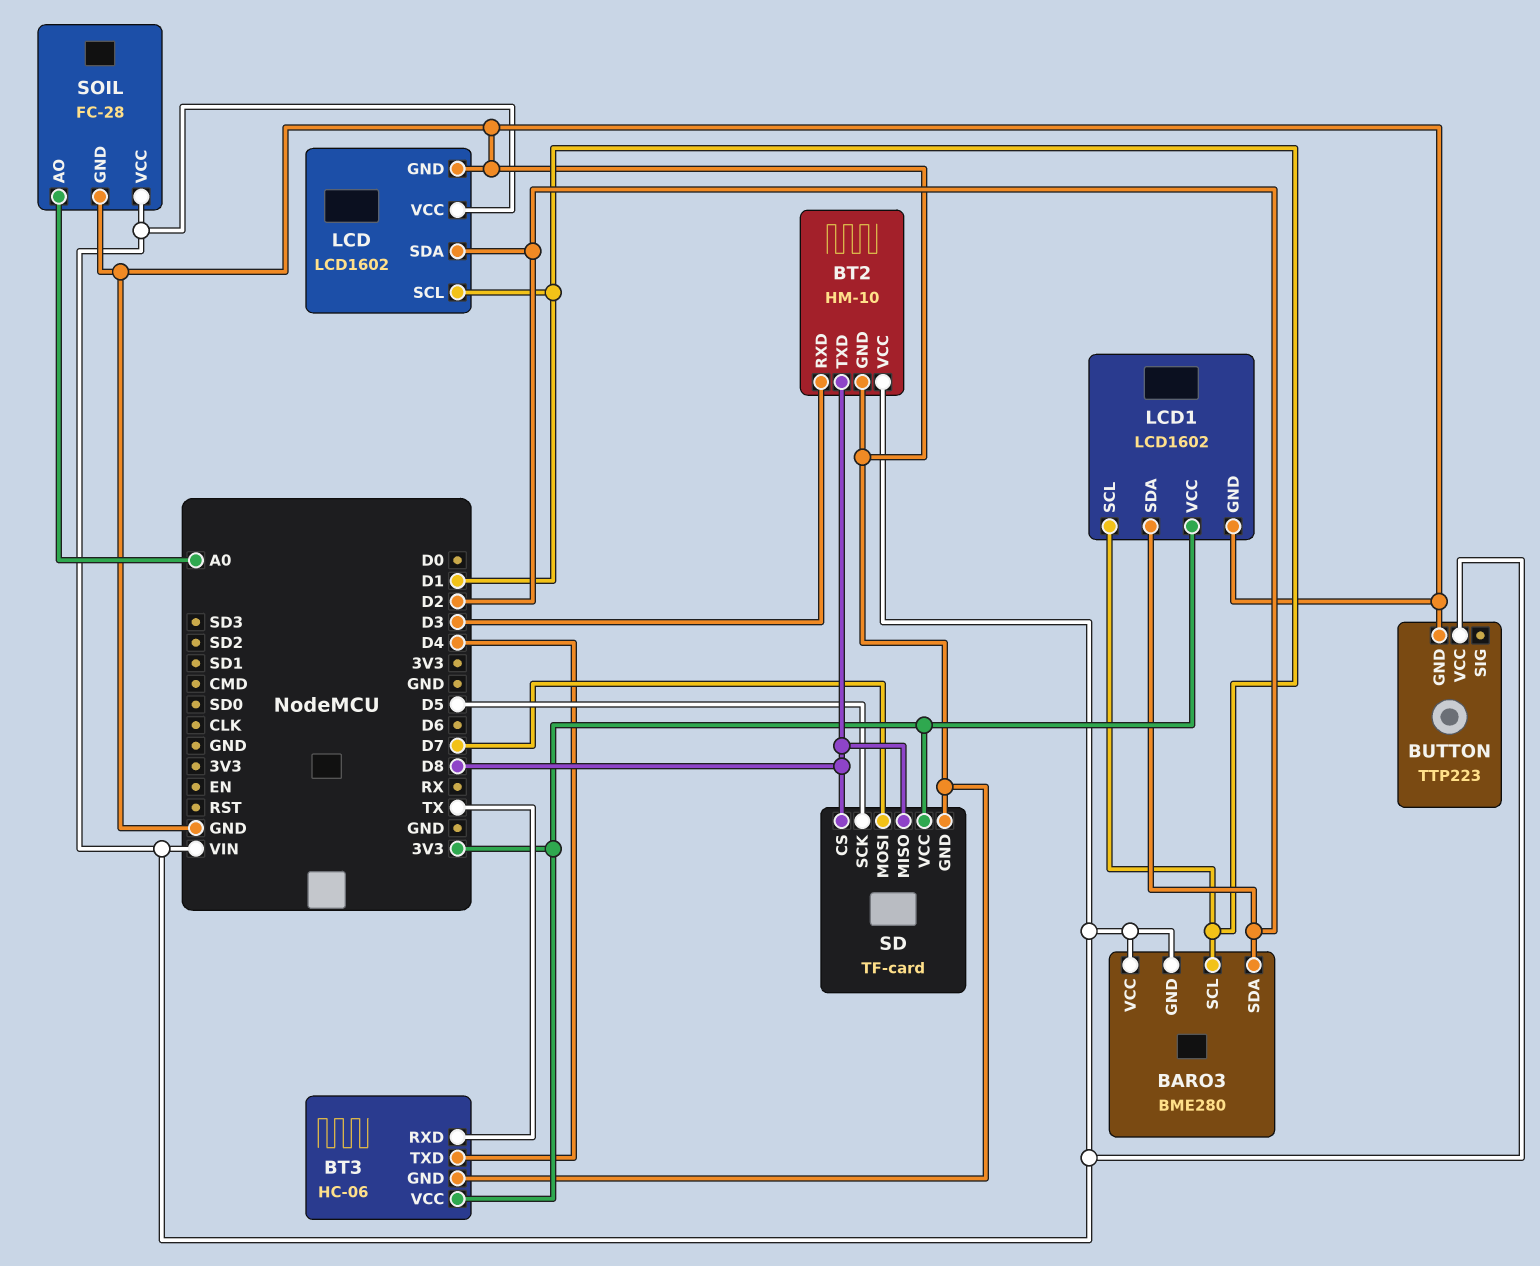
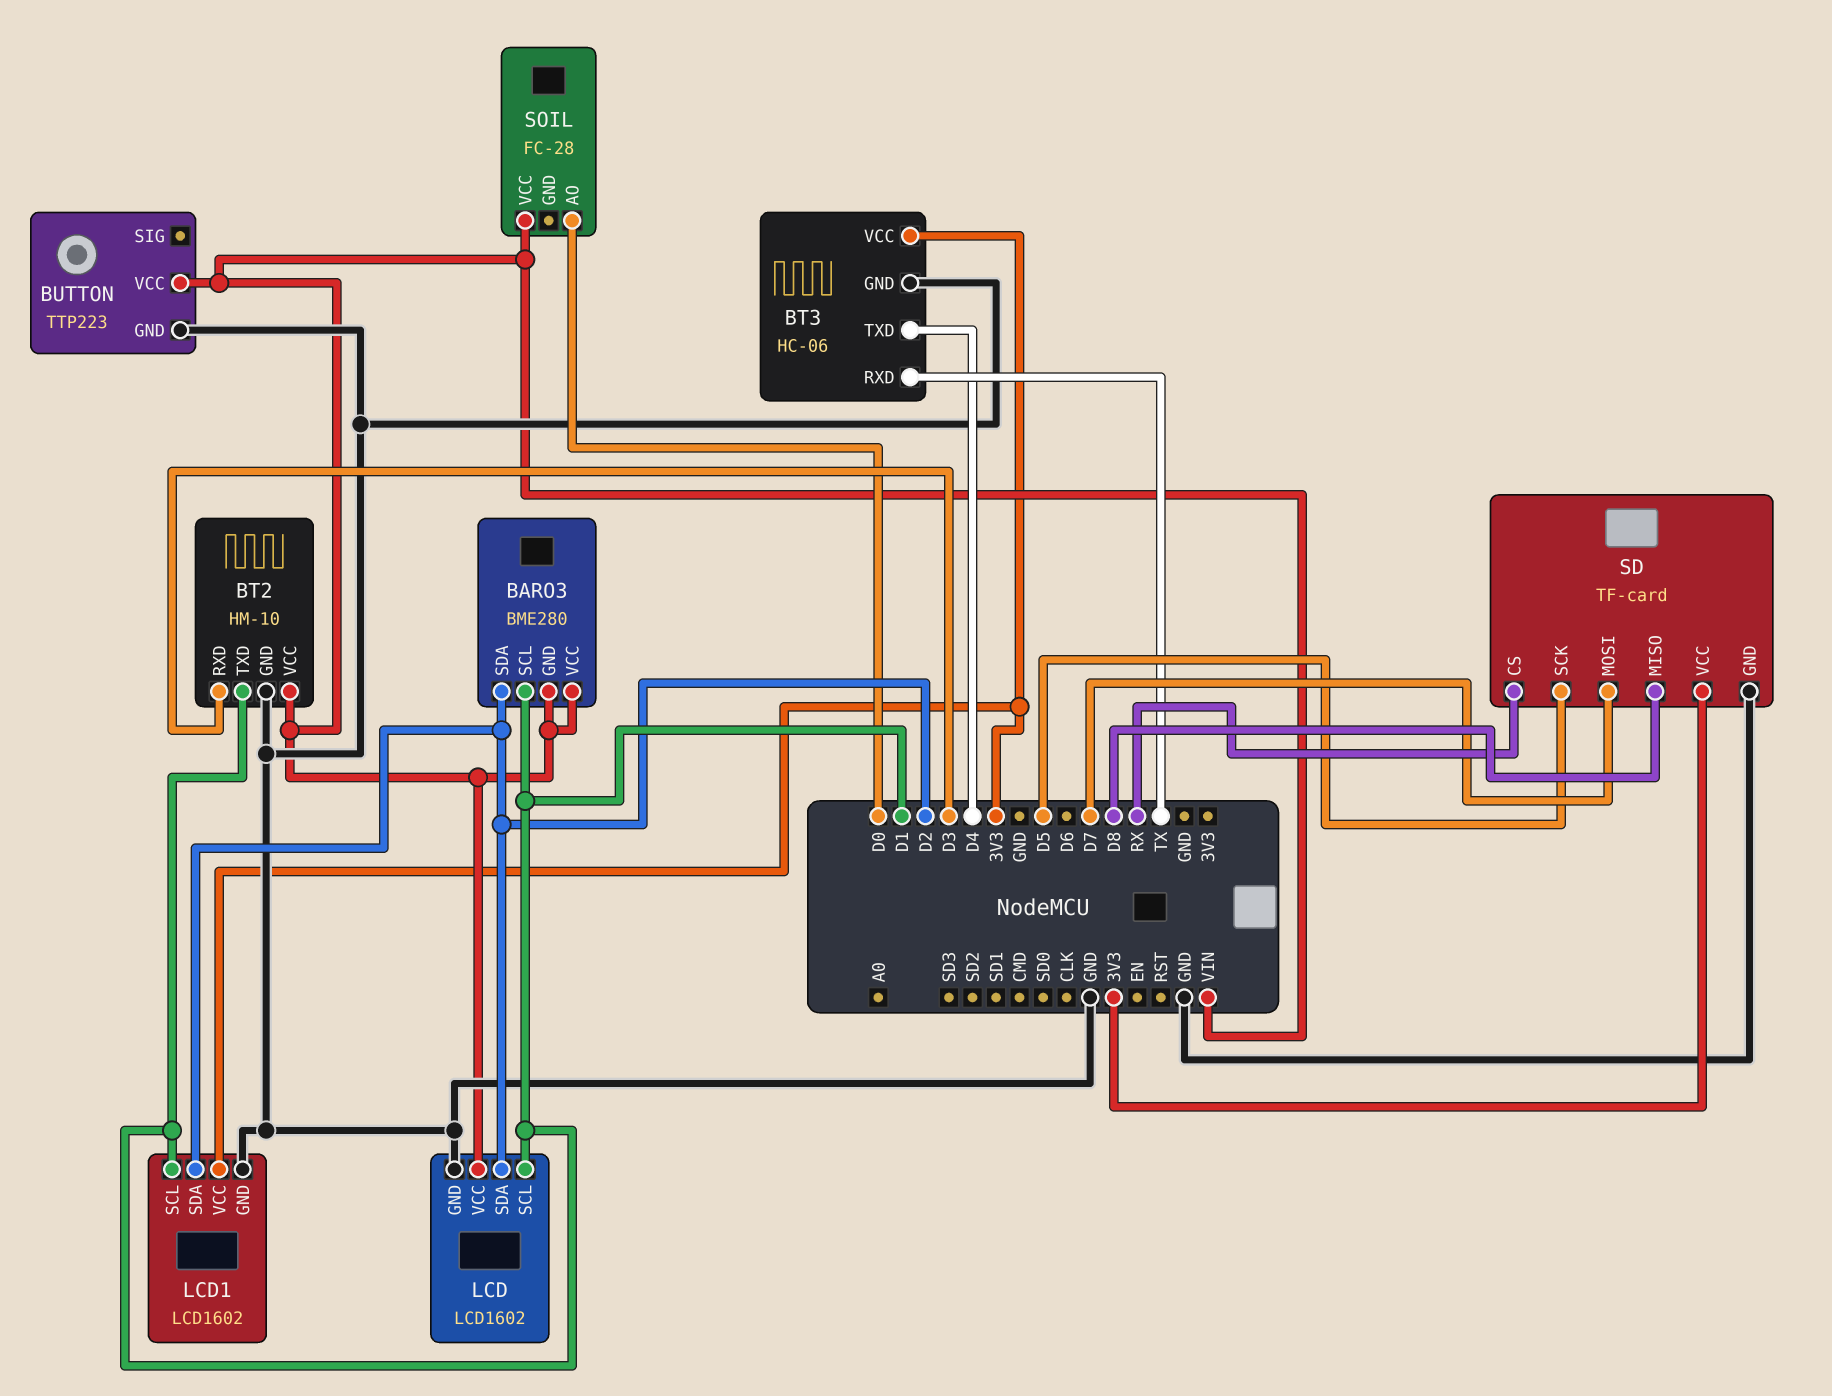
BT2 pin TXD: D8 -> D1
SD pin CS: D8 -> RX
SOIL pin AO: A0 -> D0
SOIL pin GND: GND -> none

